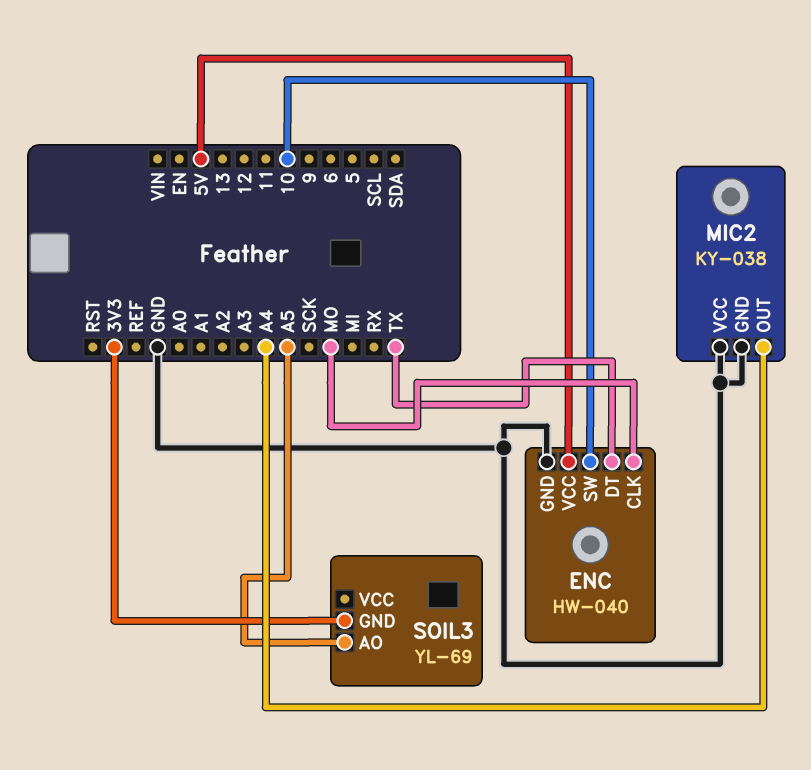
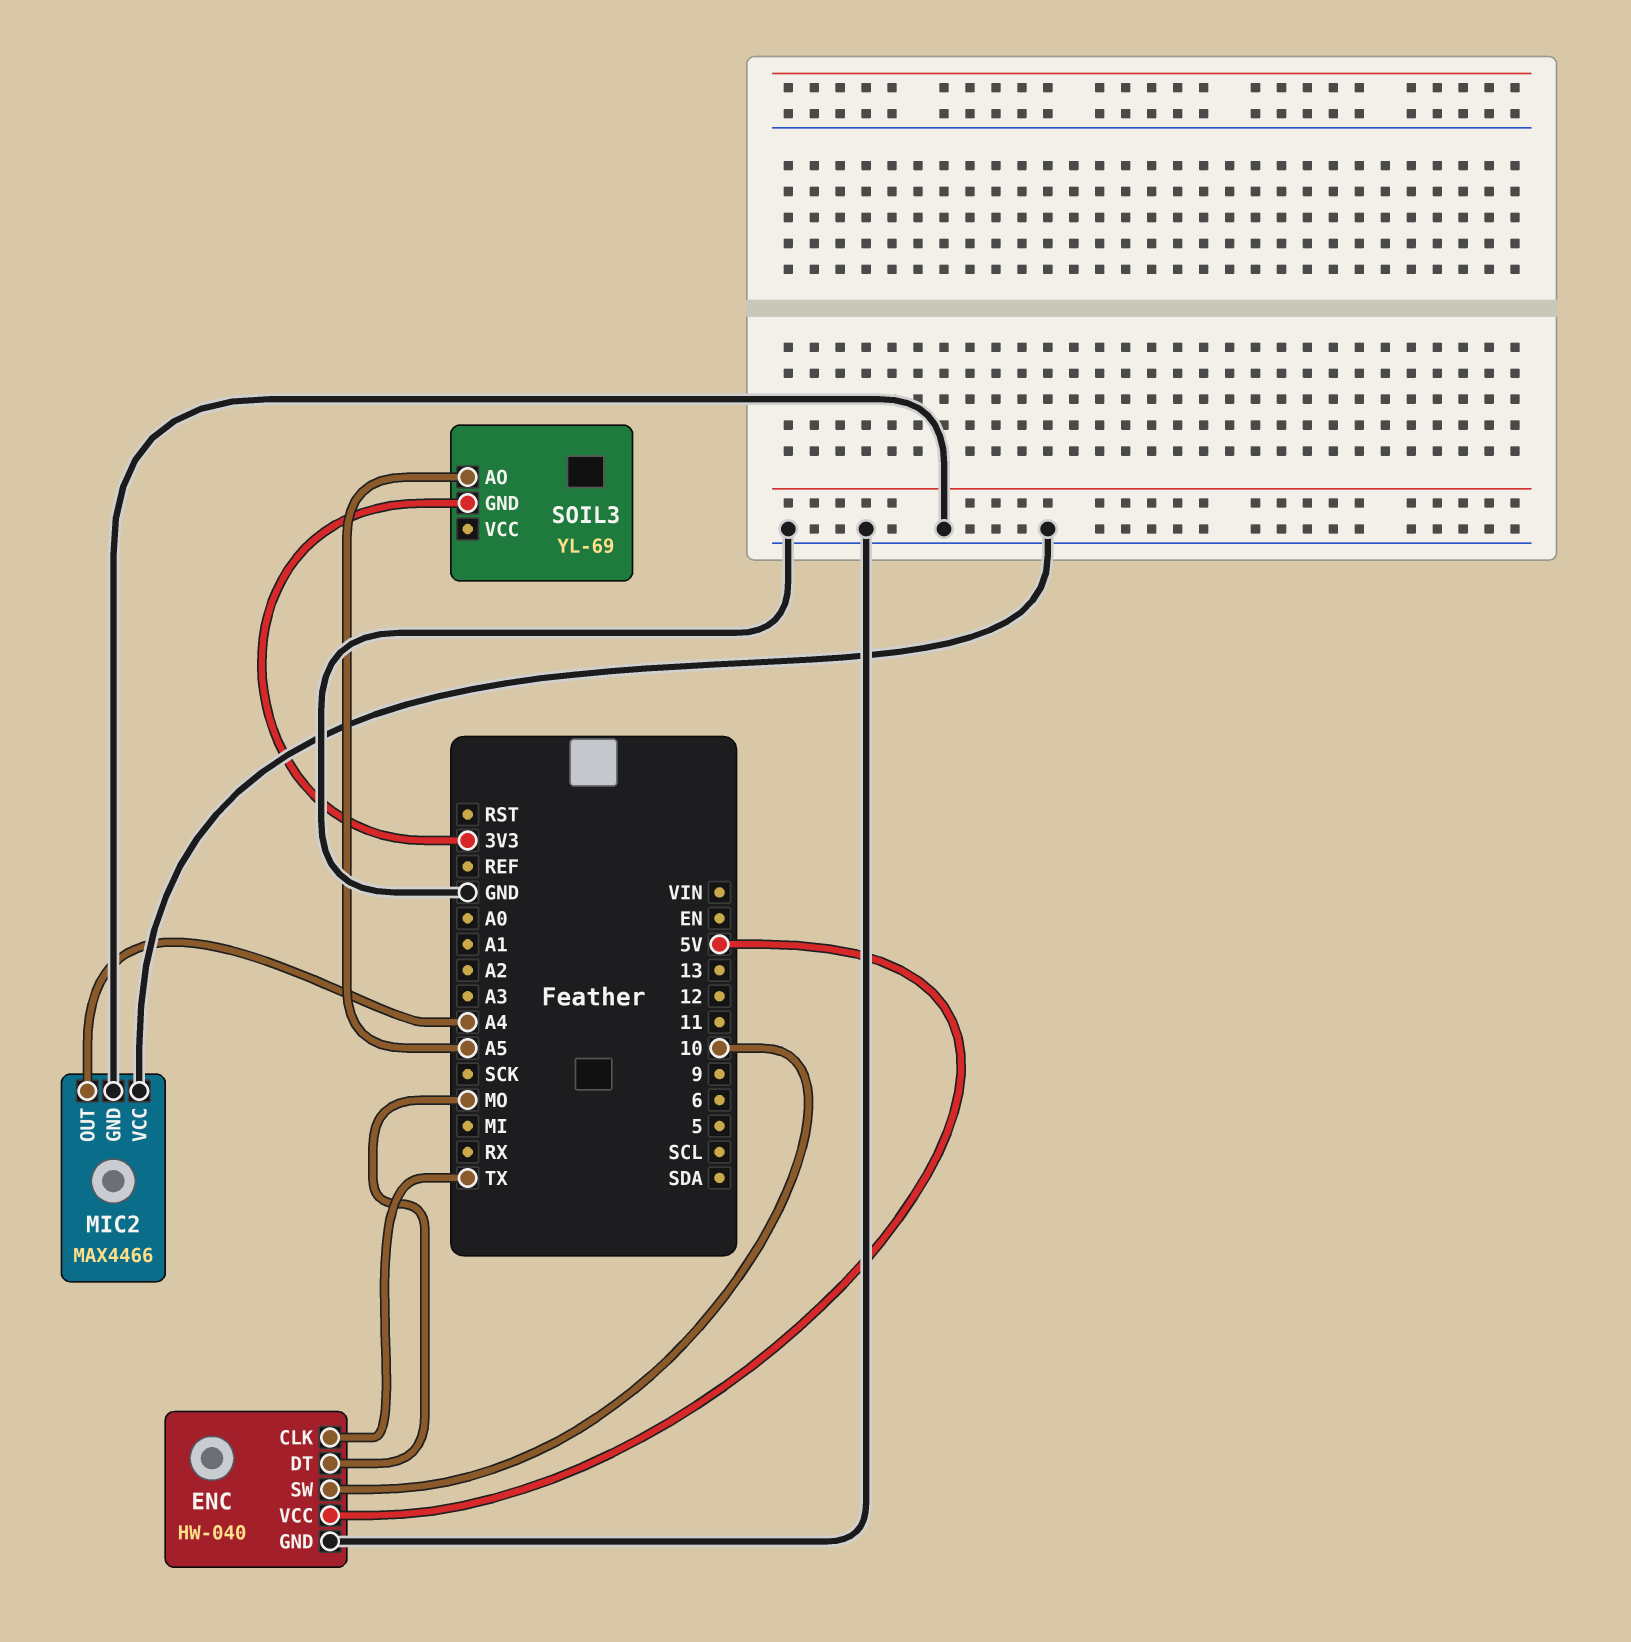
ENC pin CLK: MO -> TX
ENC pin DT: TX -> MO
MIC2: KY-038 -> MAX4466

